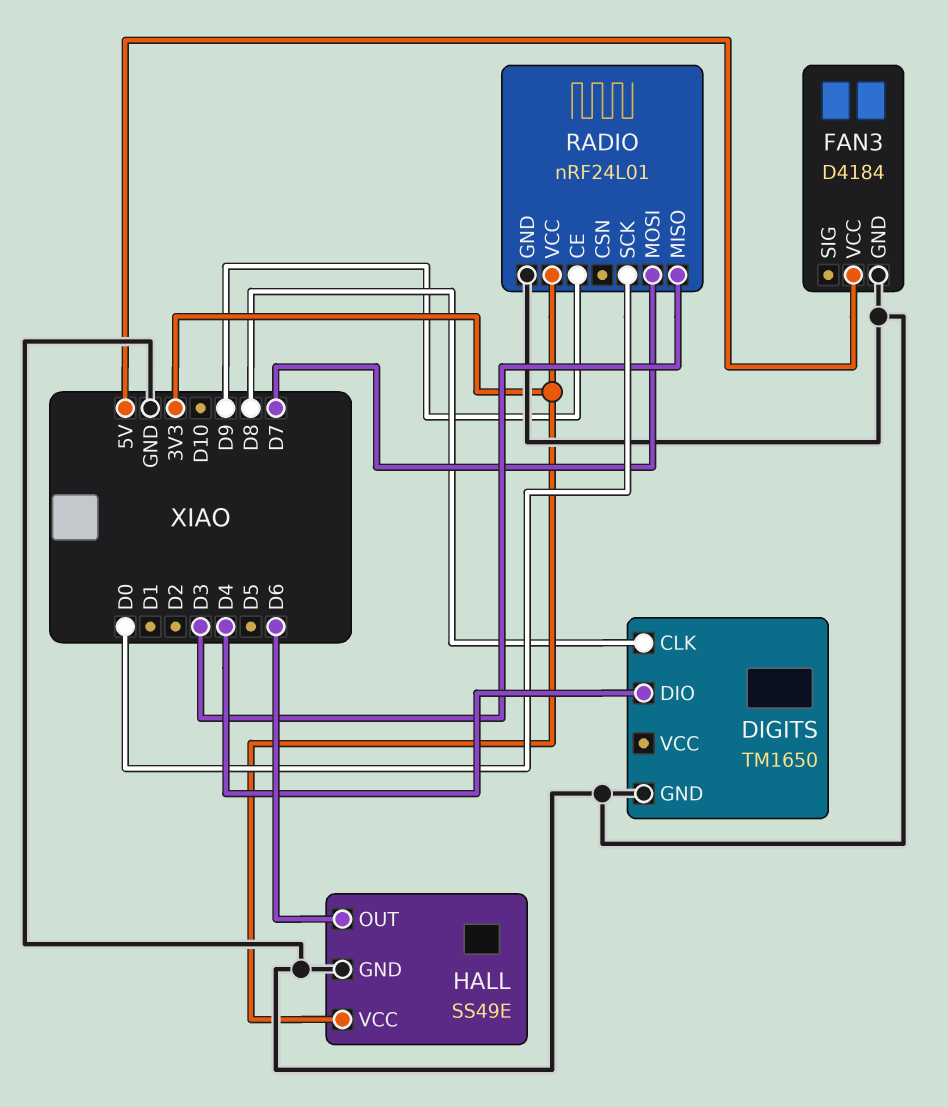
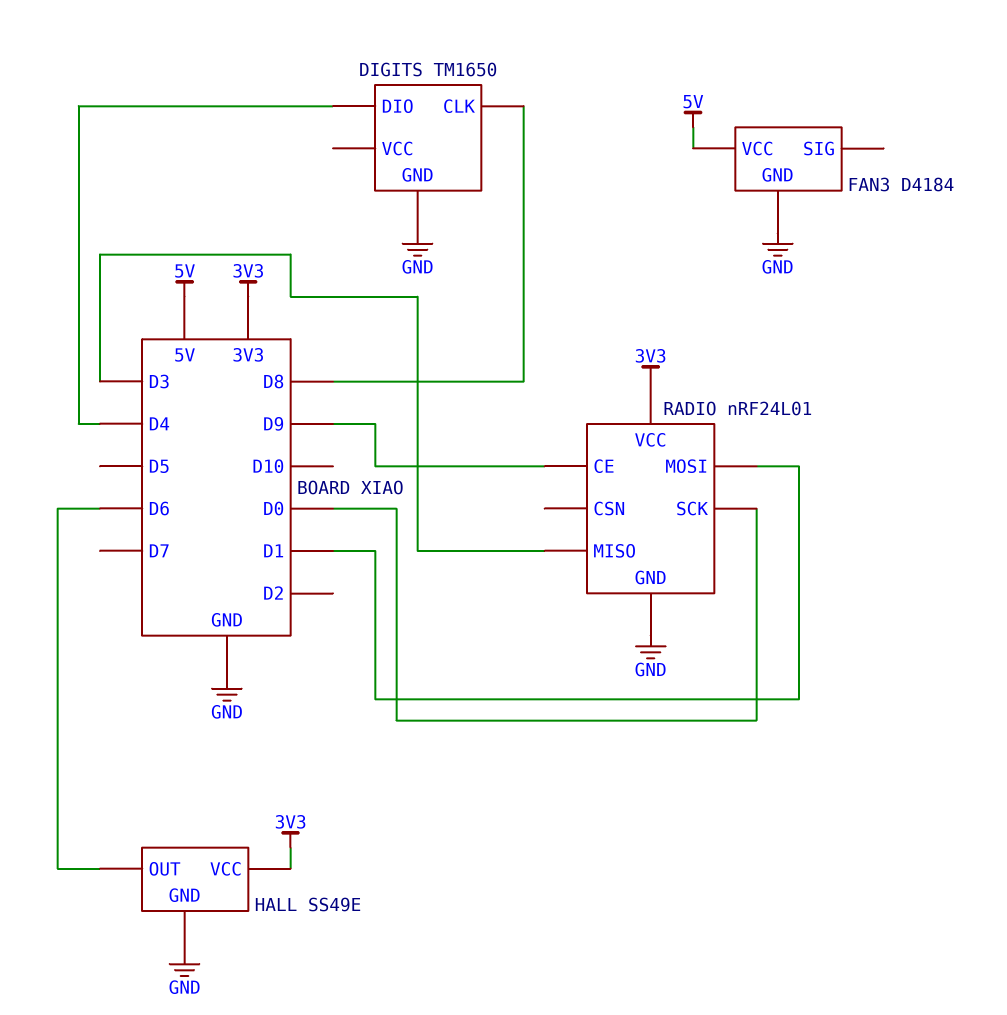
RADIO pin MOSI: D7 -> D1

